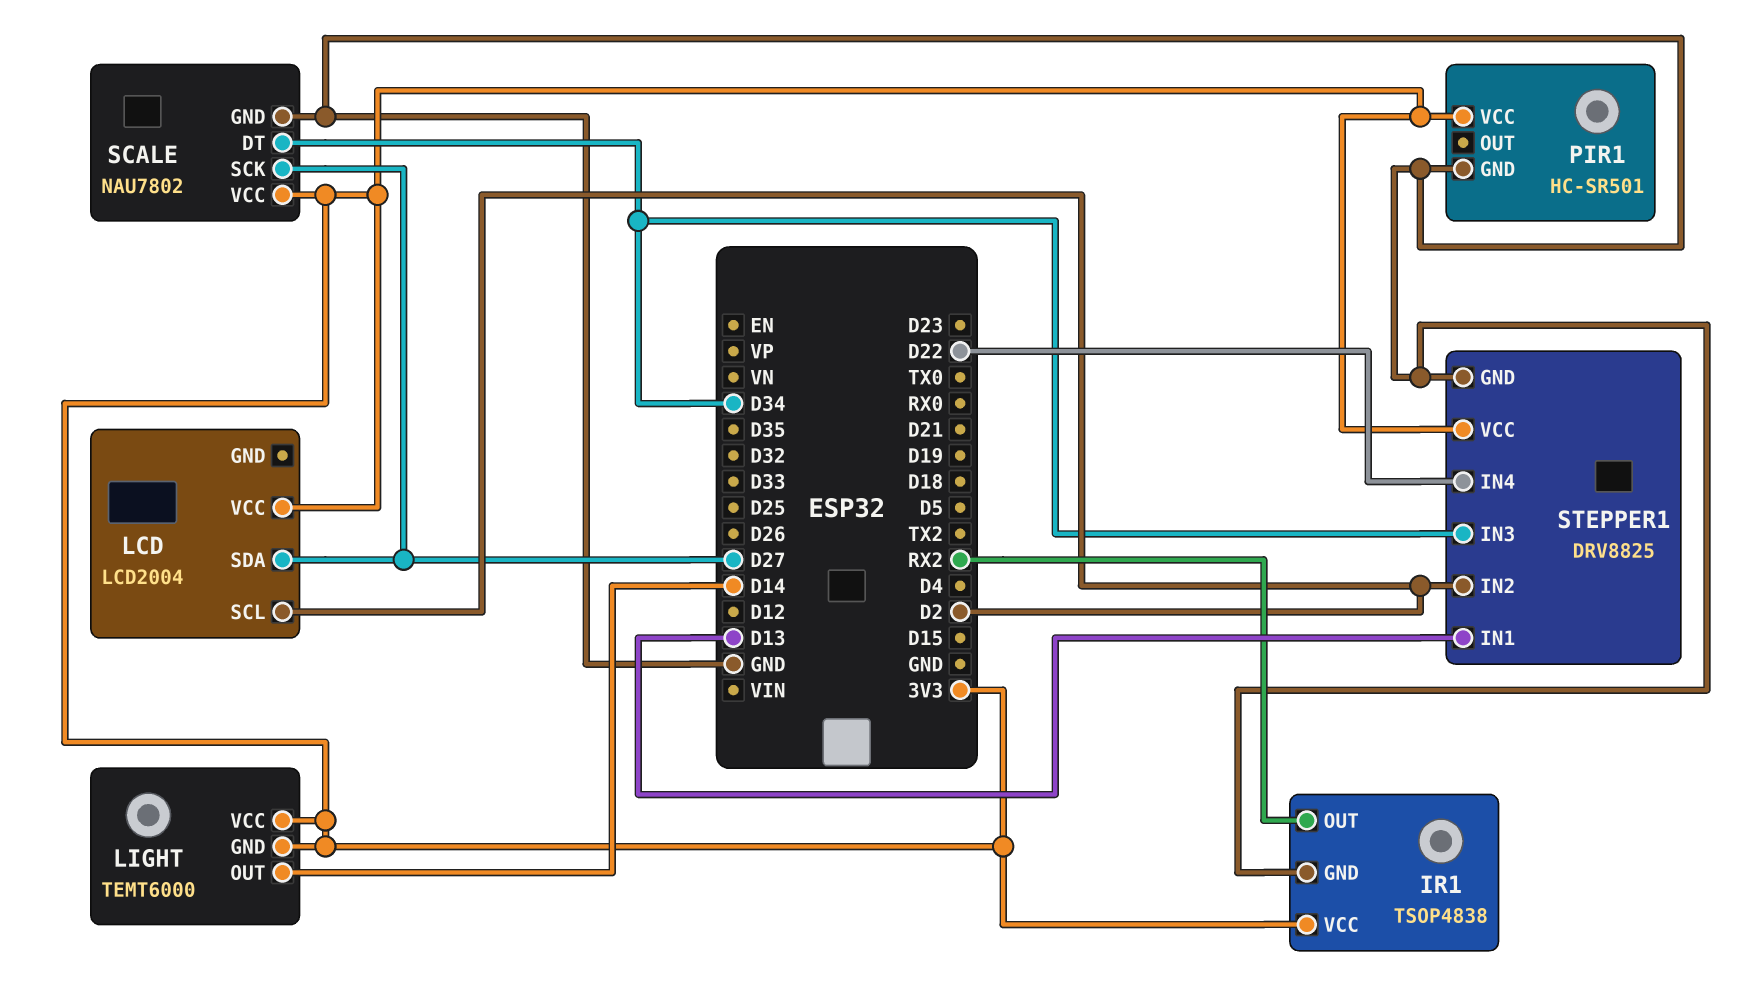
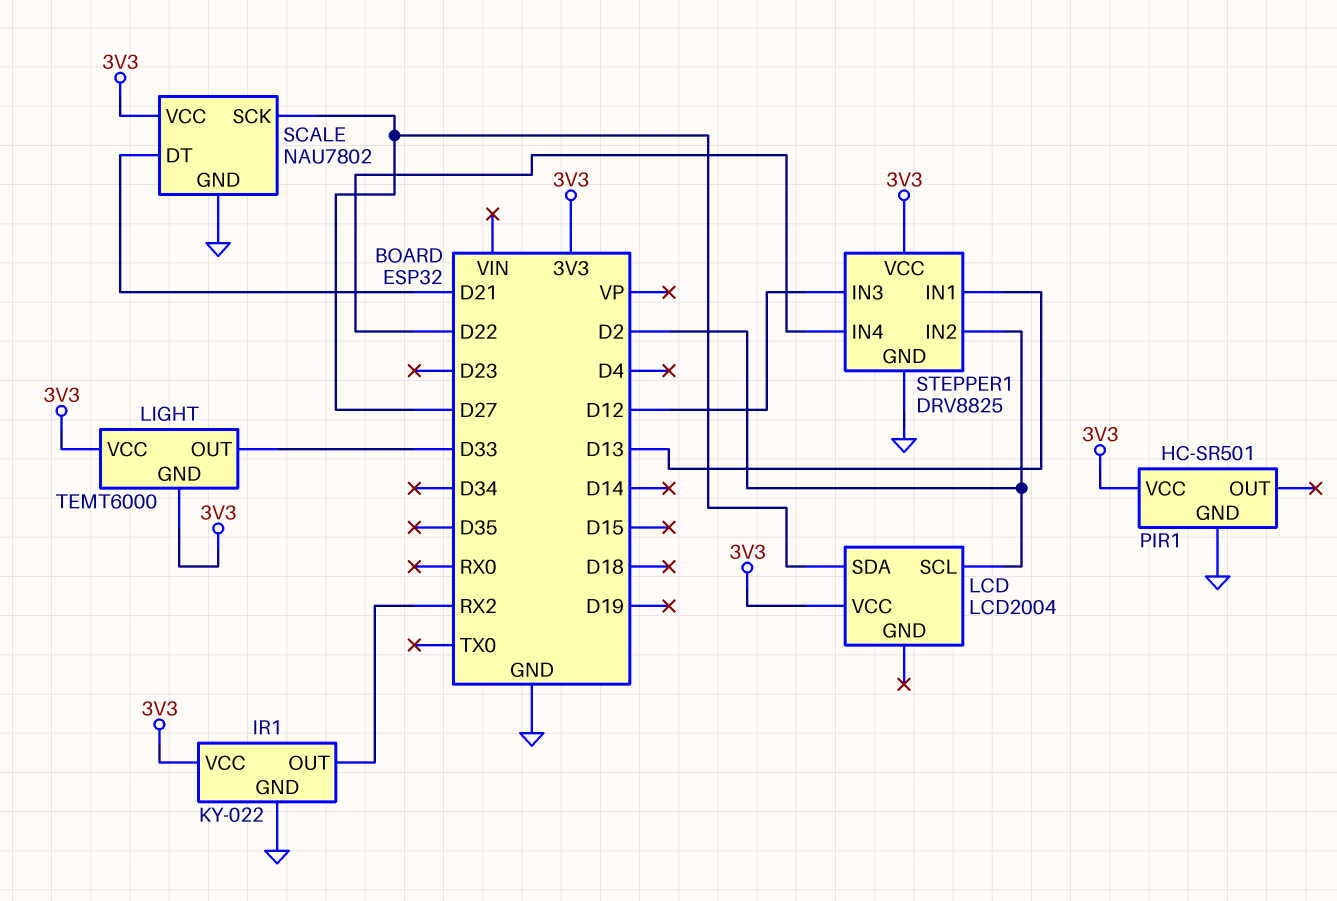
IR1: TSOP4838 -> KY-022
LIGHT pin OUT: D14 -> D33
SCALE pin DT: D34 -> D21
STEPPER1 pin IN3: D34 -> D12

